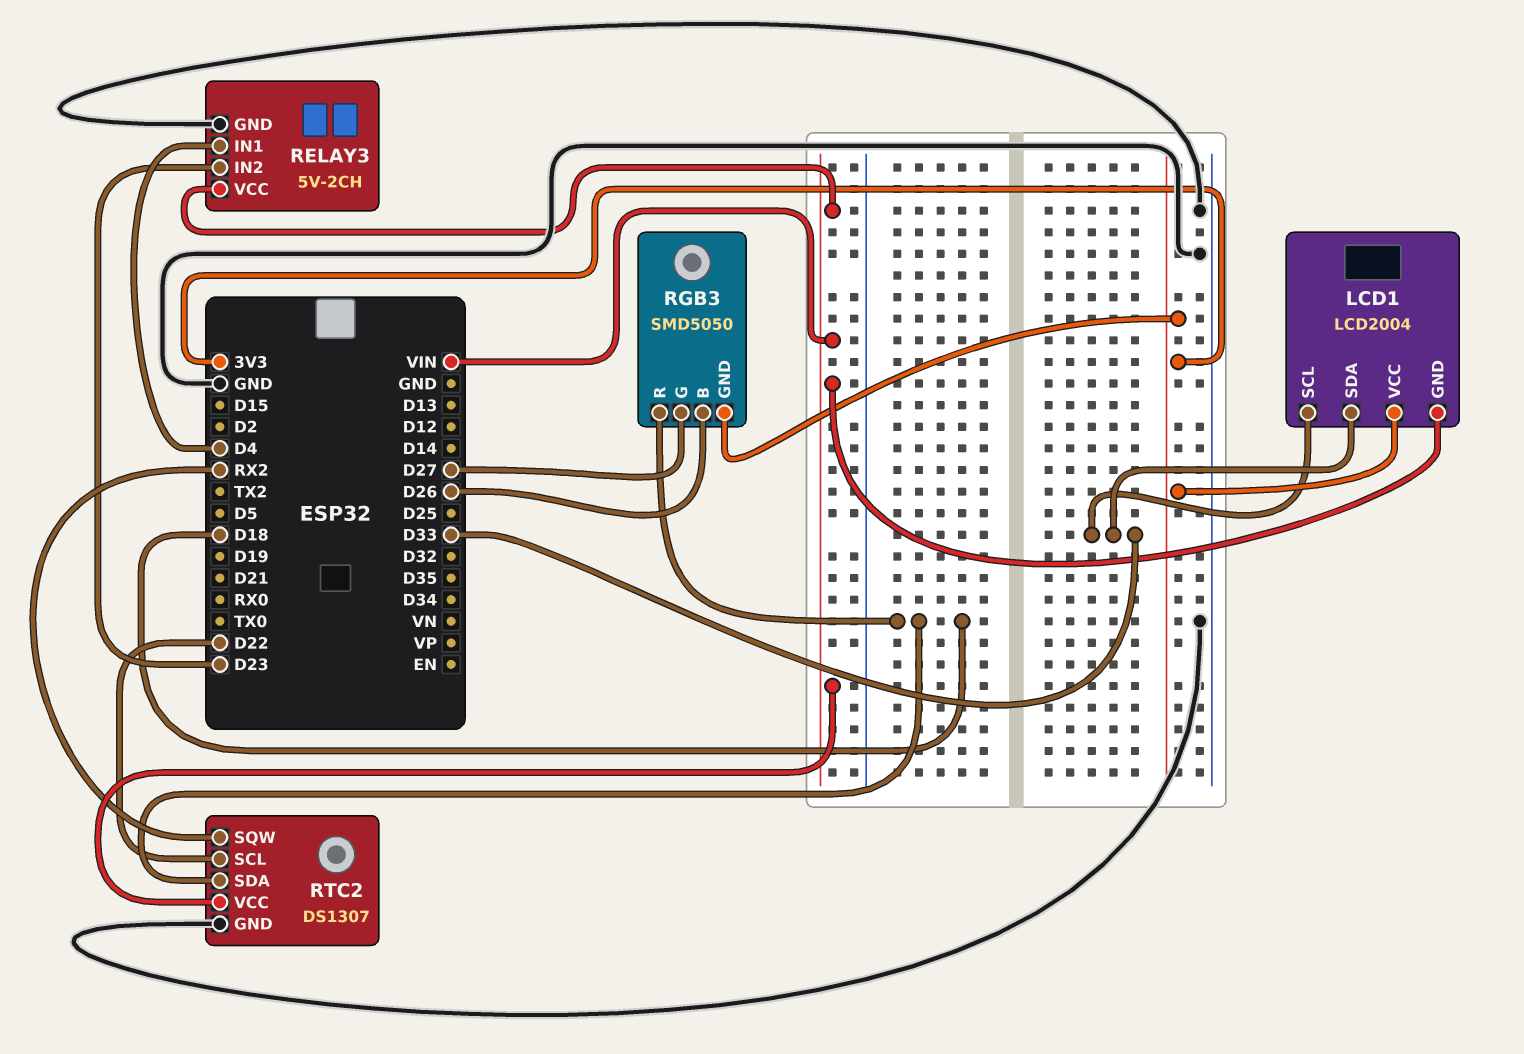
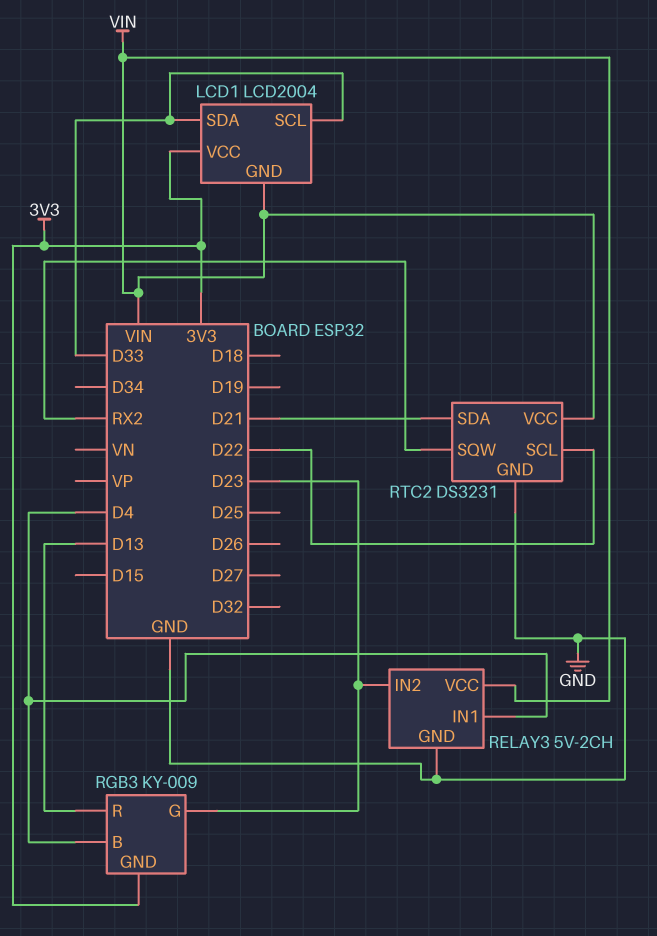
RGB3: SMD5050 -> KY-009
RGB3 pin B: D26 -> D4
RGB3 pin G: D27 -> D23
RGB3 pin R: D18 -> D13
RTC2: DS1307 -> DS3231
RTC2 pin SDA: D18 -> D21

